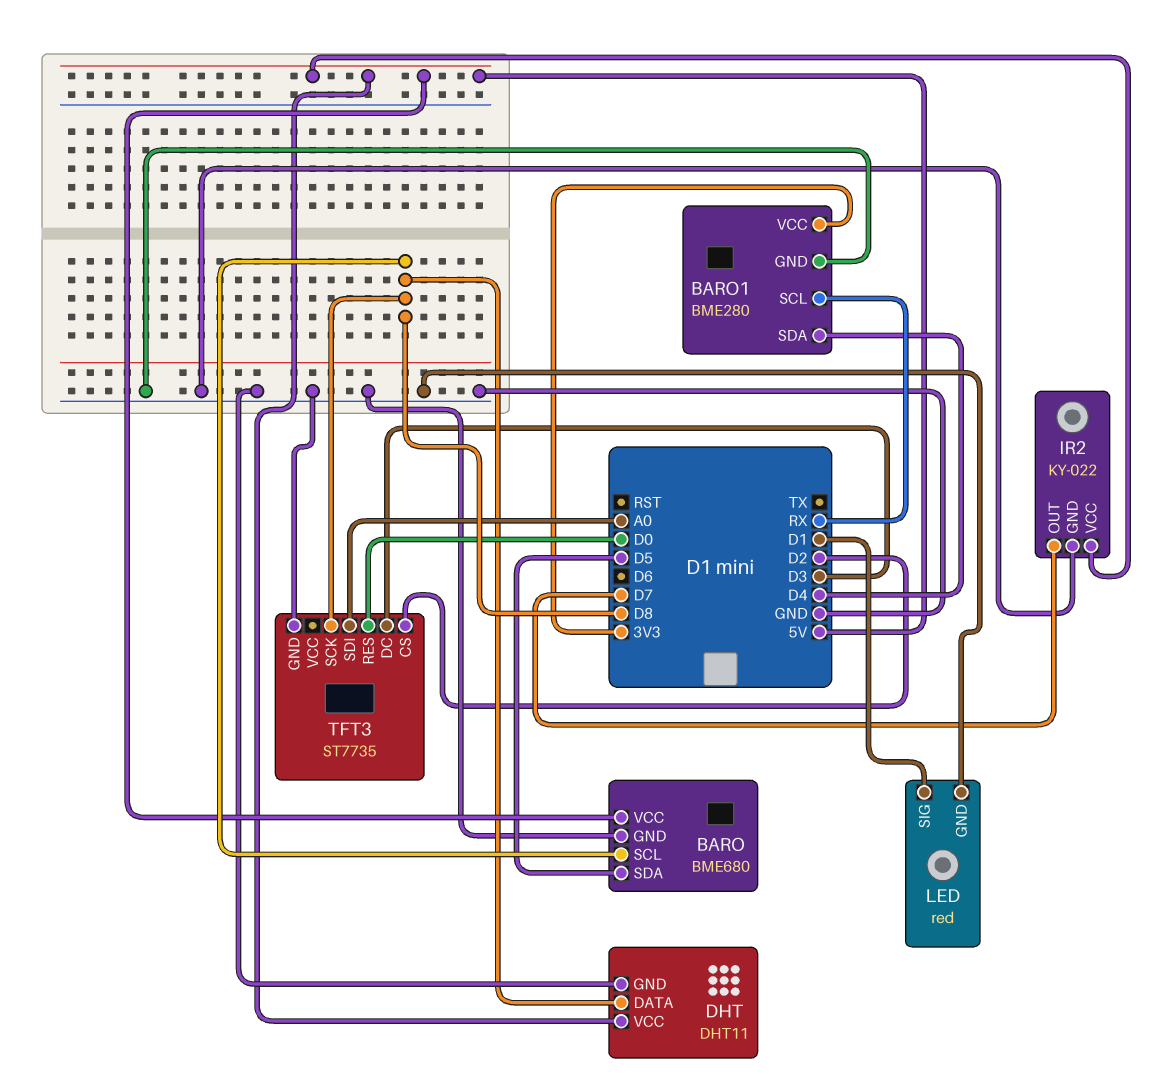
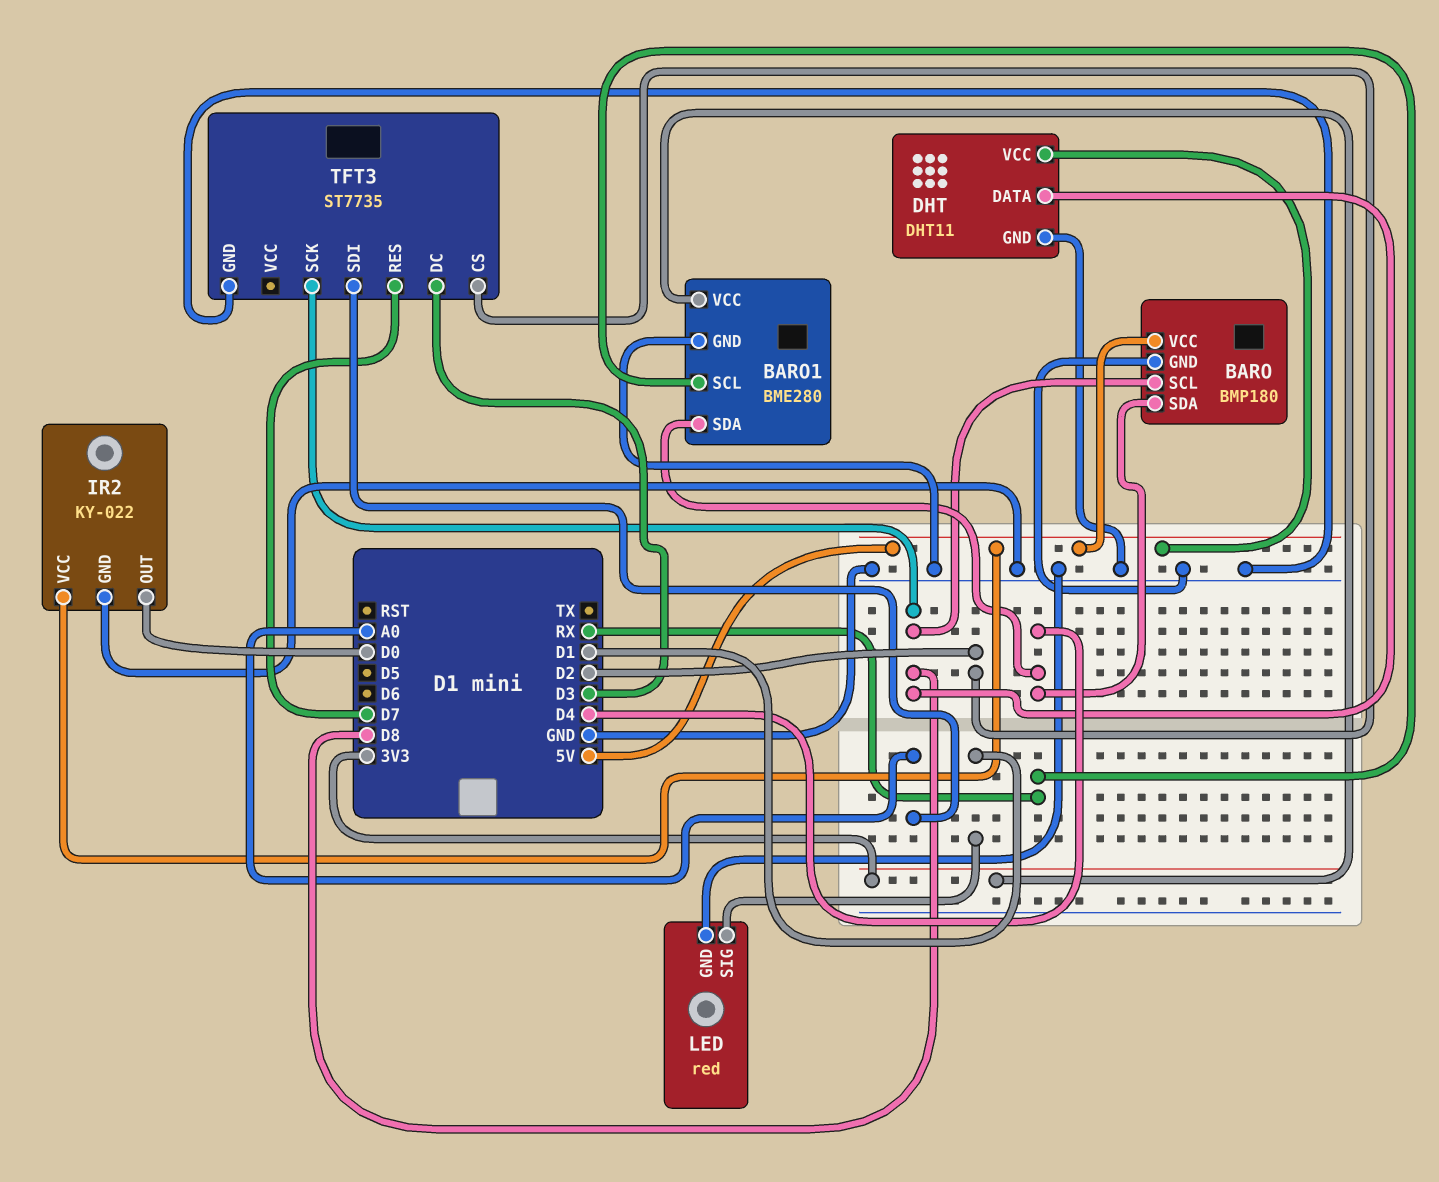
BARO: BME680 -> BMP180
BARO pin SDA: D5 -> D4
IR2 pin OUT: D7 -> D0
TFT3 pin RES: D0 -> D7

